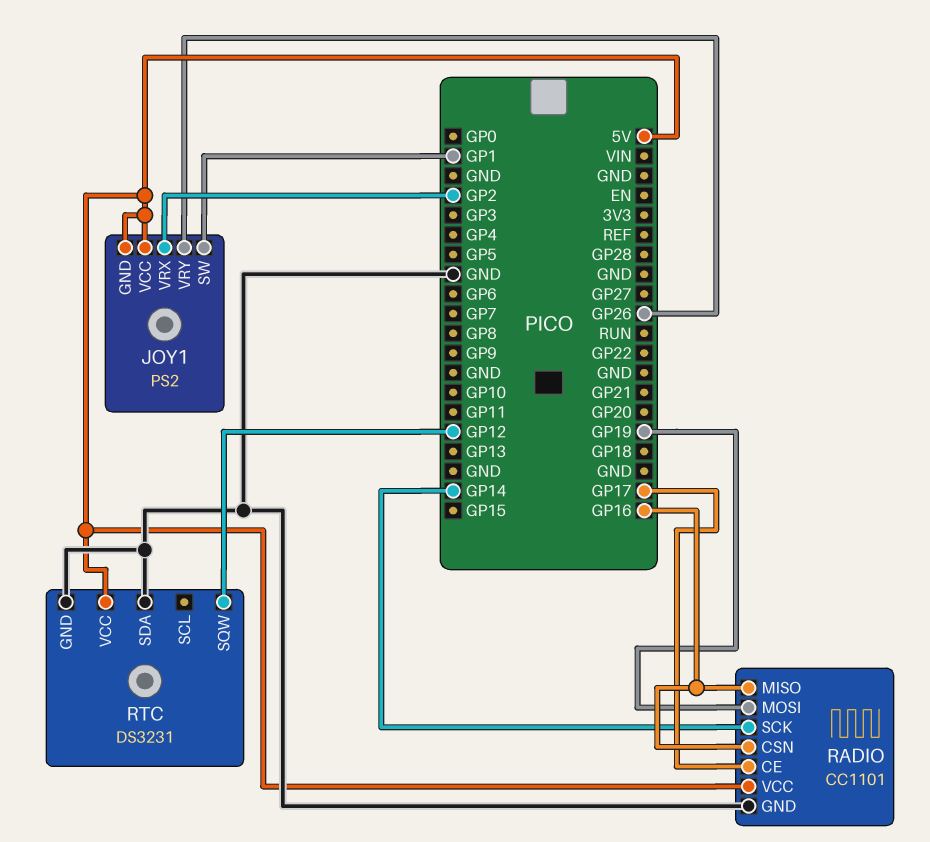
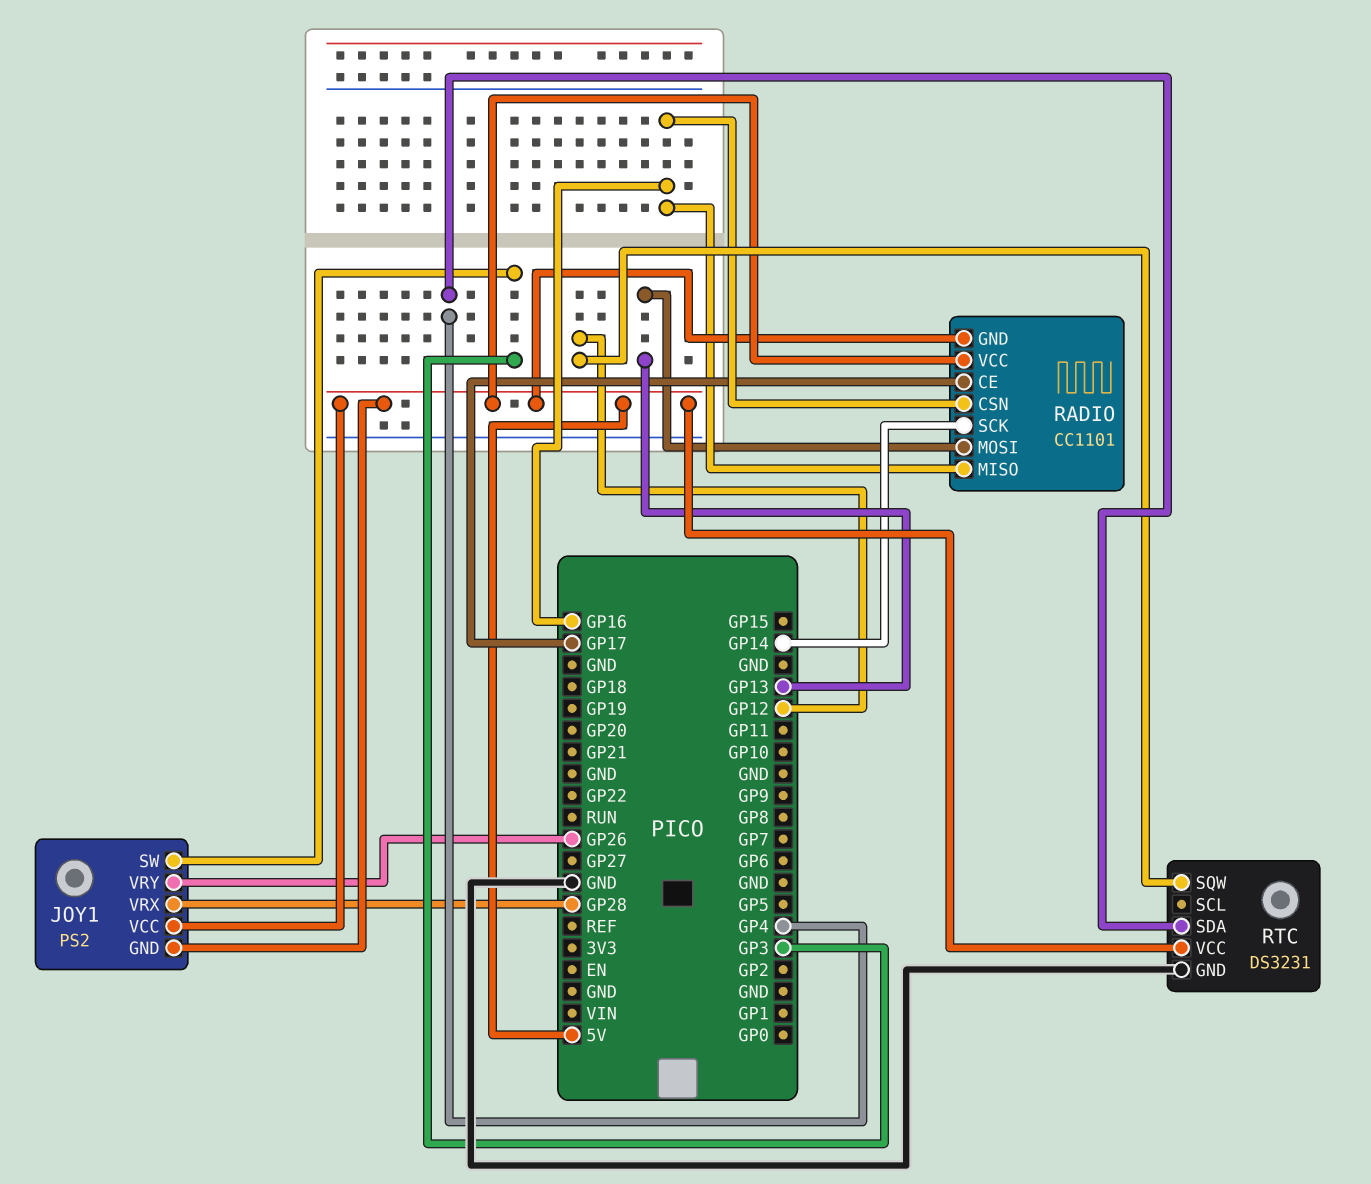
JOY1 pin SW: GP1 -> GP3
JOY1 pin VRX: GP2 -> GP28
RADIO pin GND: GND -> 5V
RADIO pin MOSI: GP19 -> GP13
RTC pin SDA: GND -> GP4

